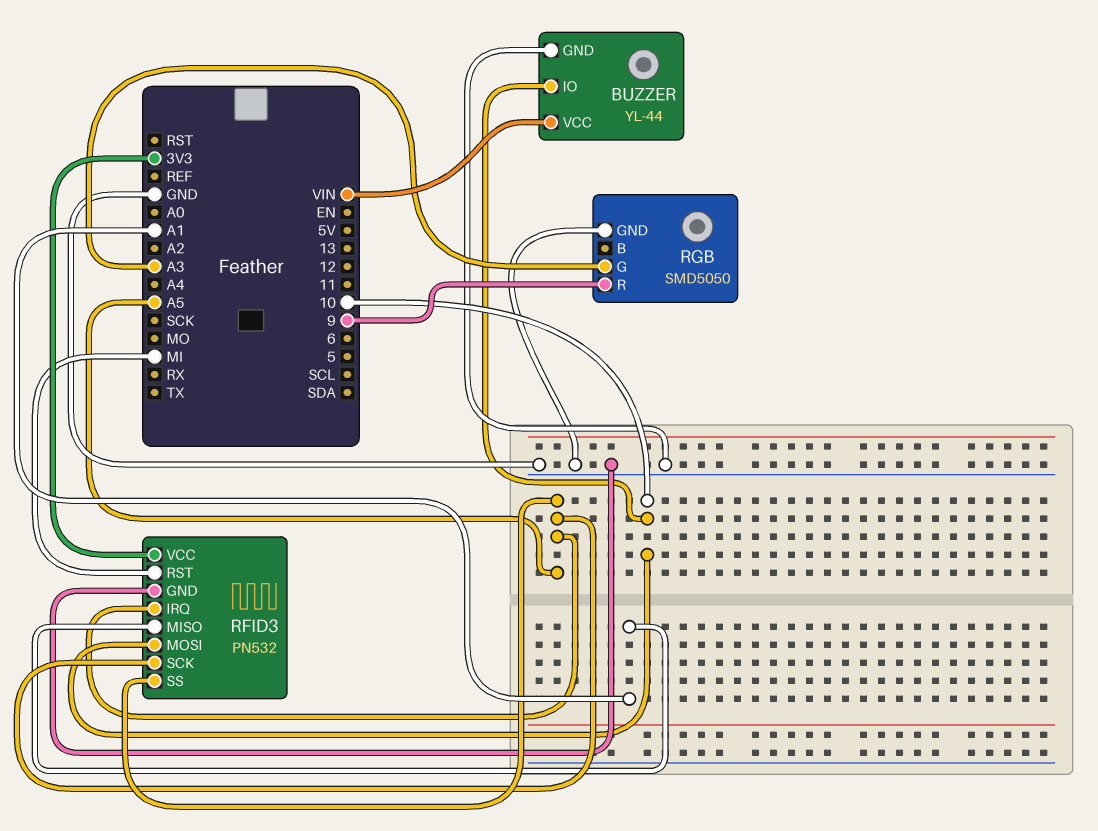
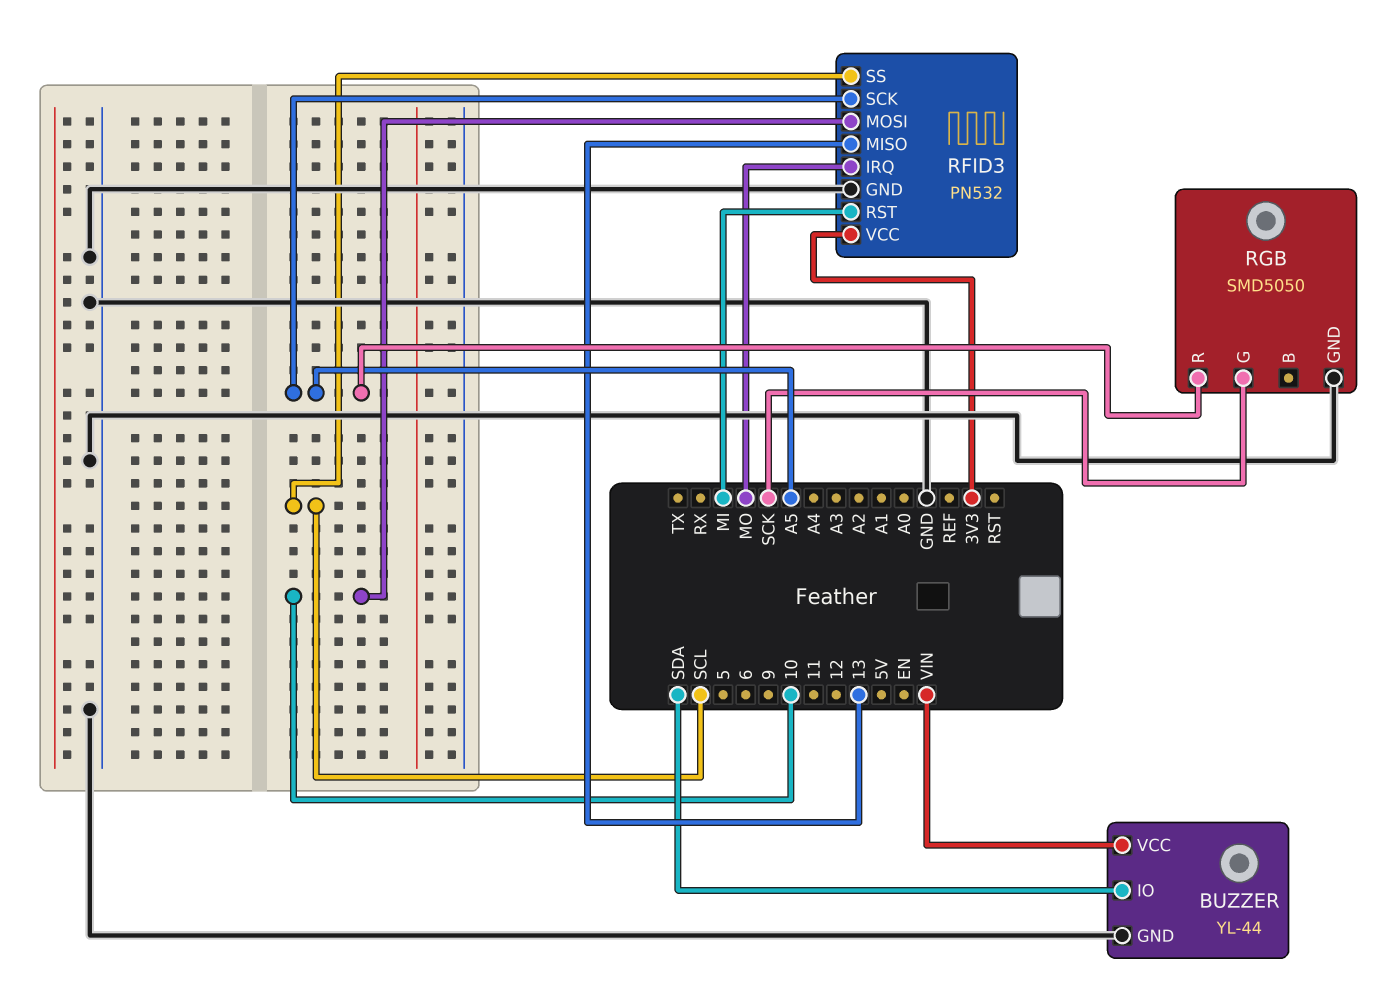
BUZZER pin IO: 10 -> SDA
RFID3 pin IRQ: A5 -> MO
RFID3 pin MISO: A1 -> 13
RFID3 pin SS: A5 -> SCL
RGB pin G: A3 -> SCK
RGB pin R: 9 -> A5

